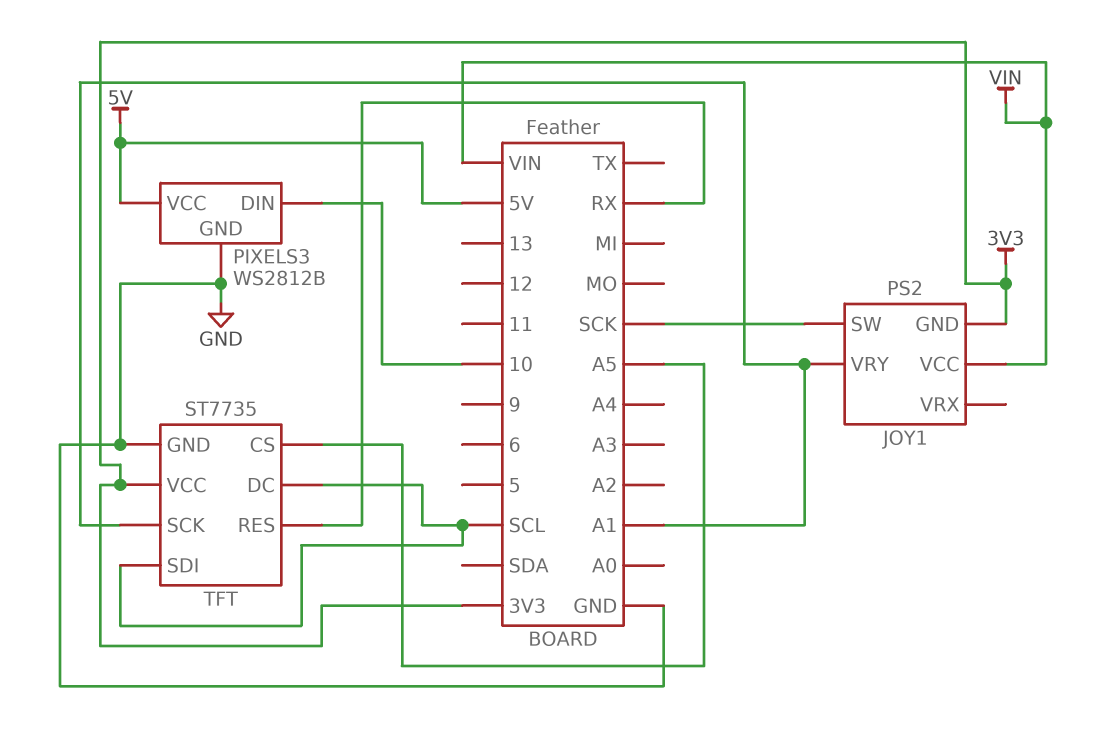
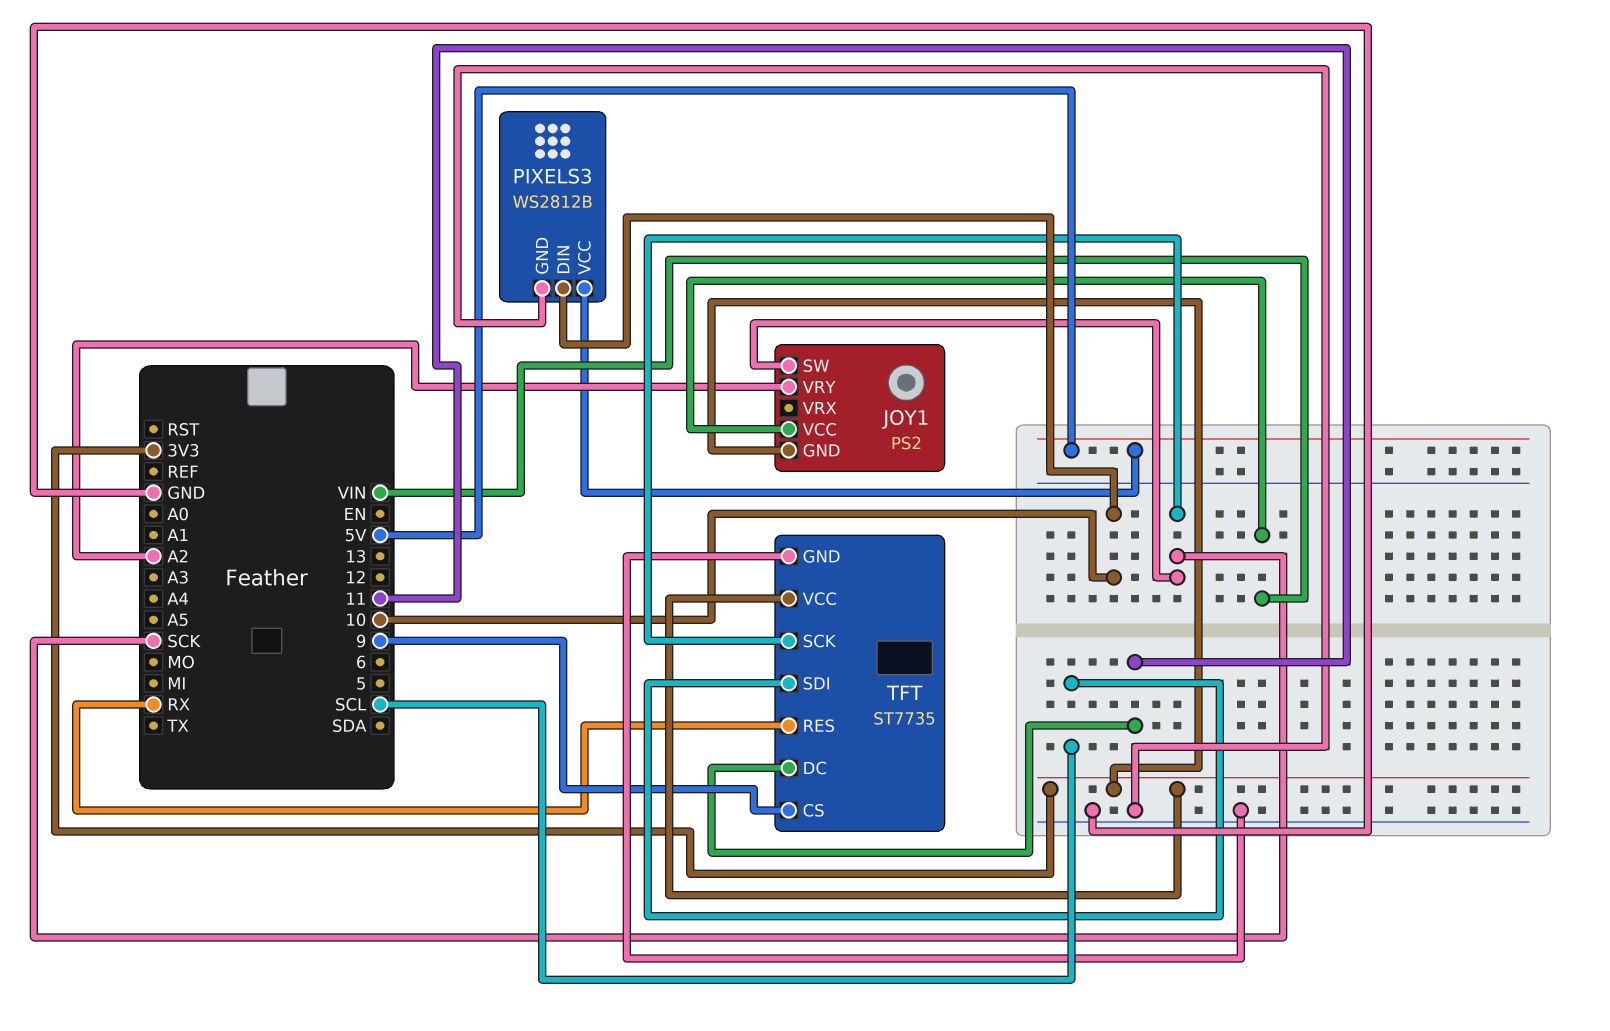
JOY1 pin VRY: A1 -> A2
TFT pin CS: A5 -> 9
TFT pin DC: SCL -> 11
TFT pin SCK: A1 -> SCK

